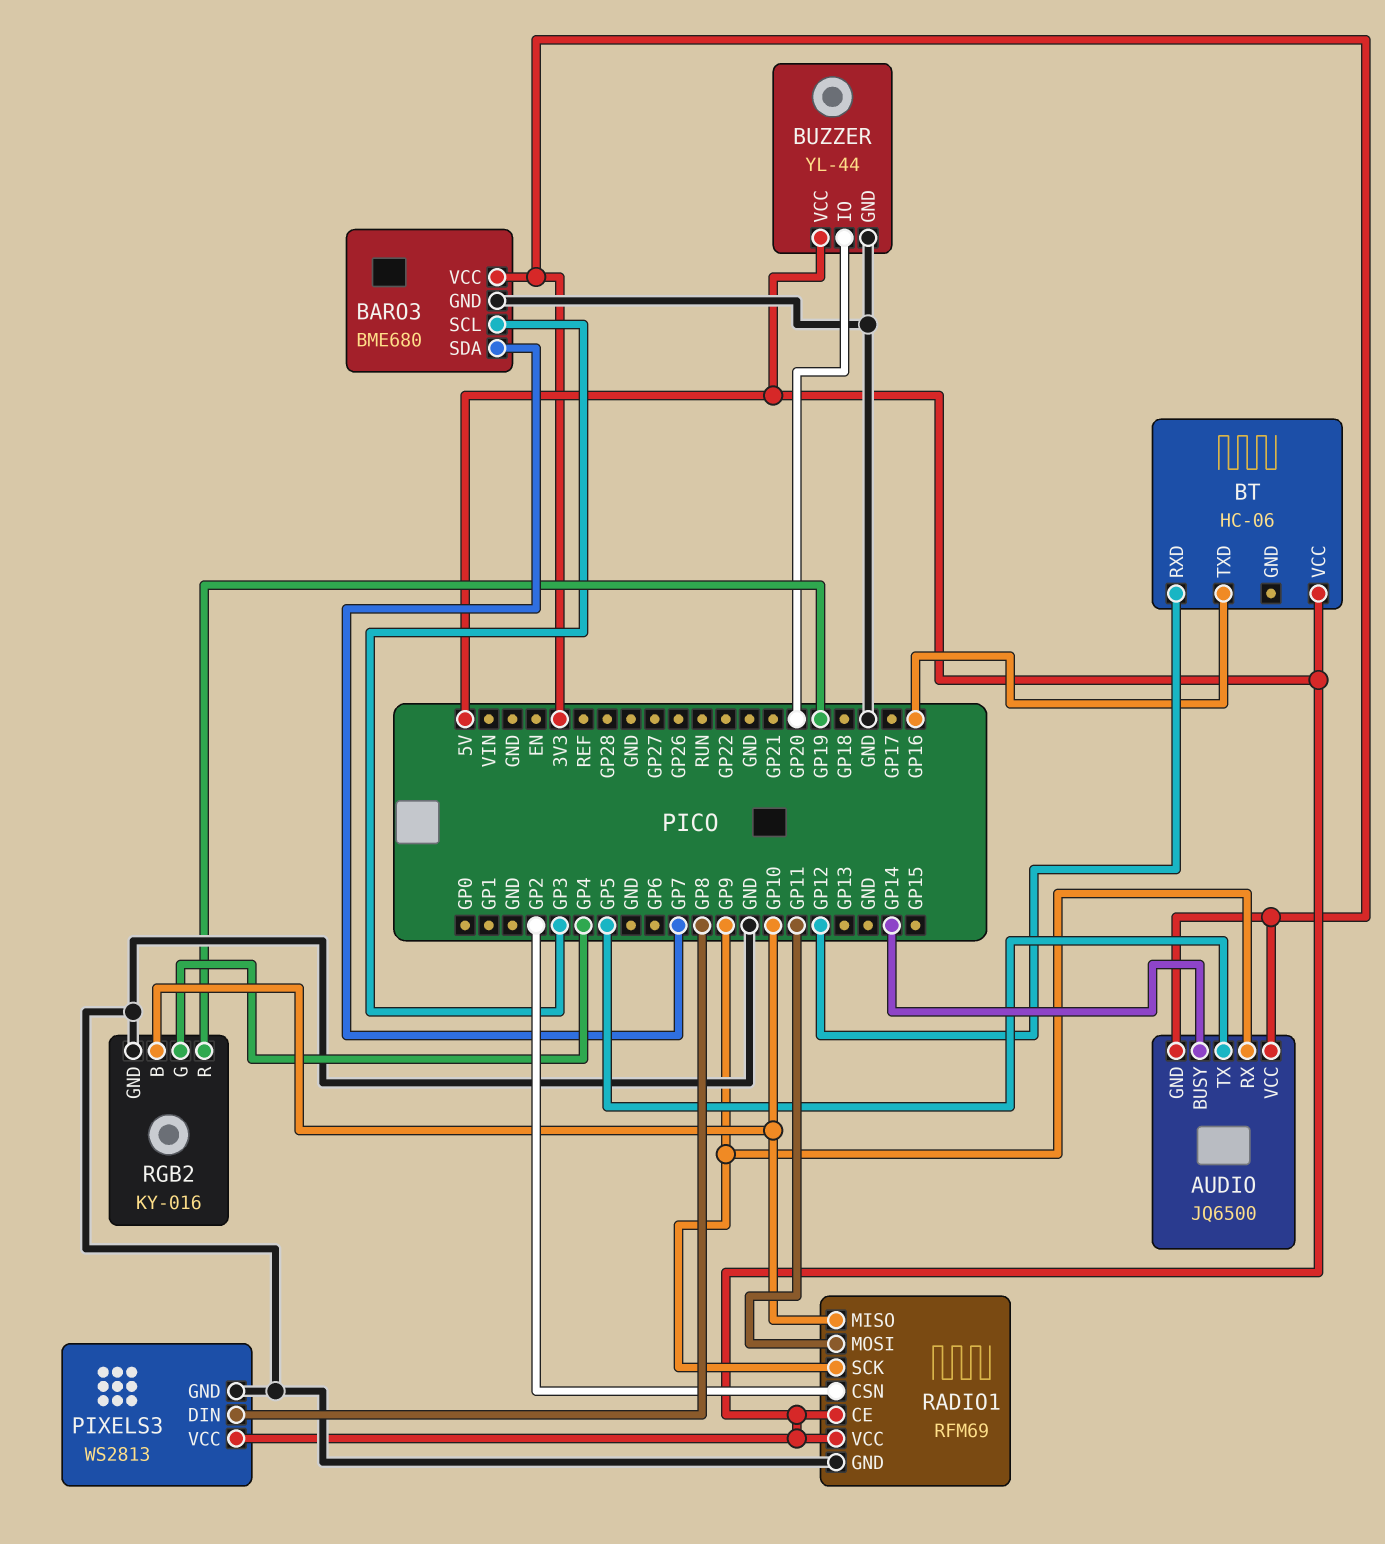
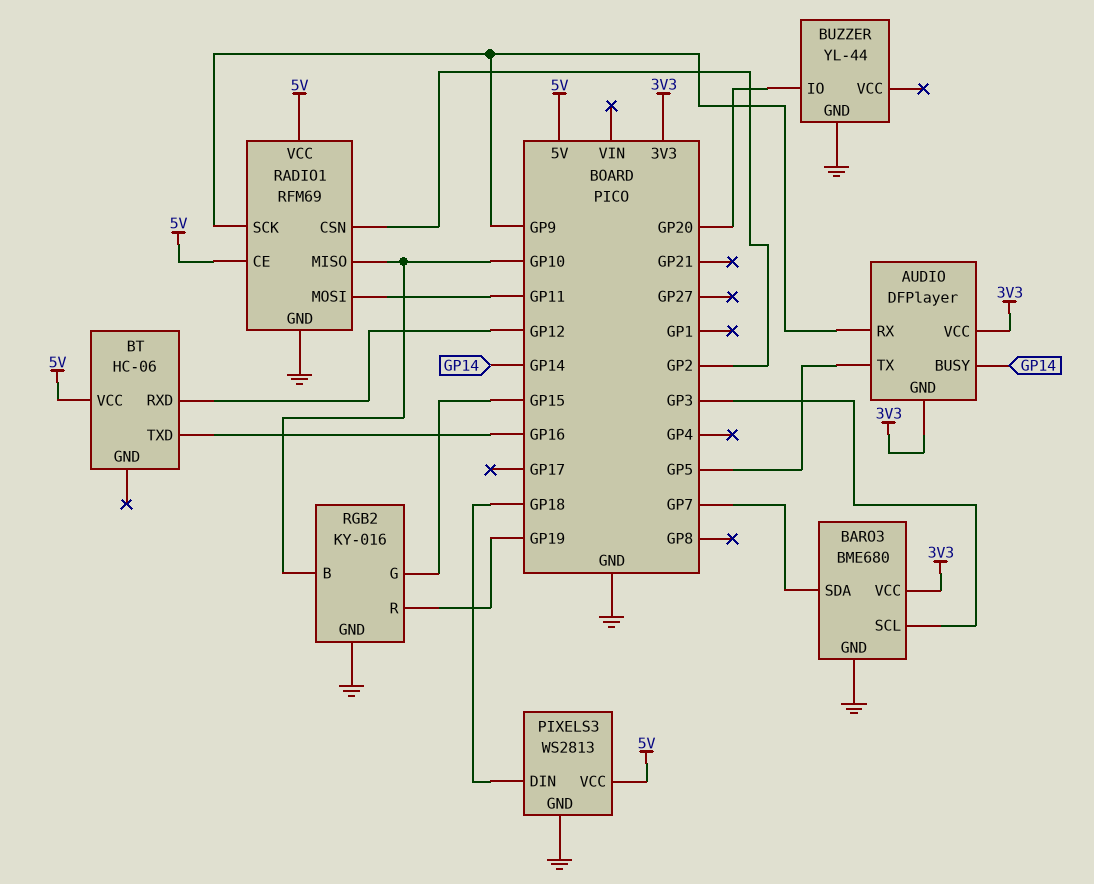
AUDIO: JQ6500 -> DFPlayer
BUZZER pin VCC: 5V -> none
PIXELS3 pin DIN: GP8 -> GP18
RGB2 pin G: GP4 -> GP15

